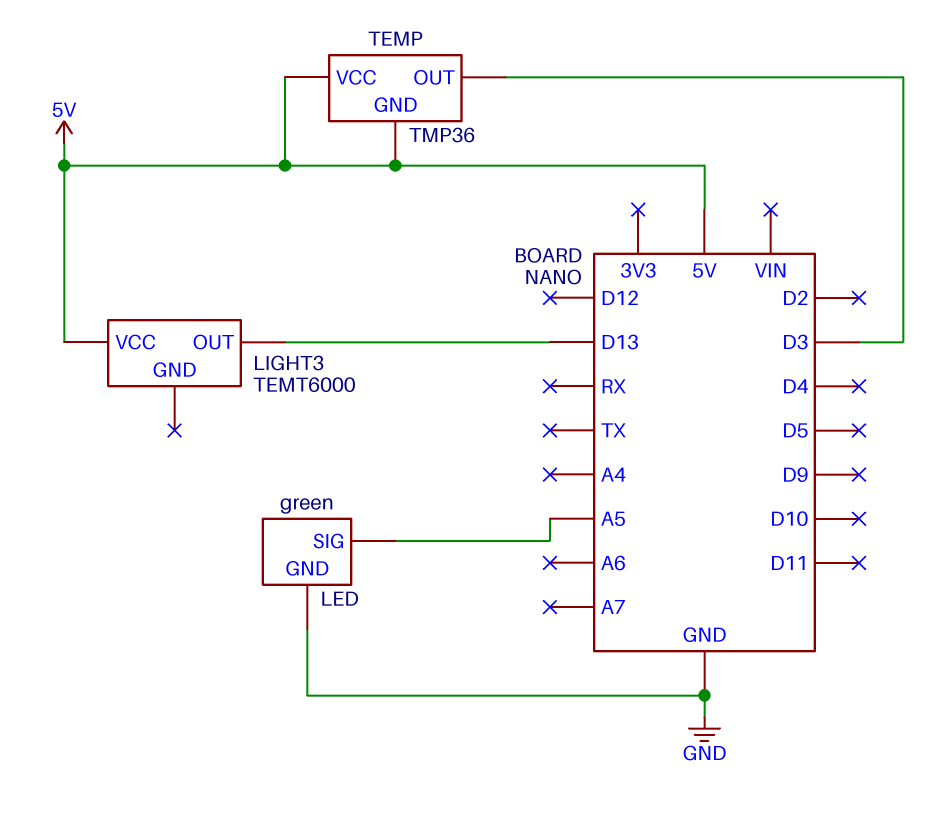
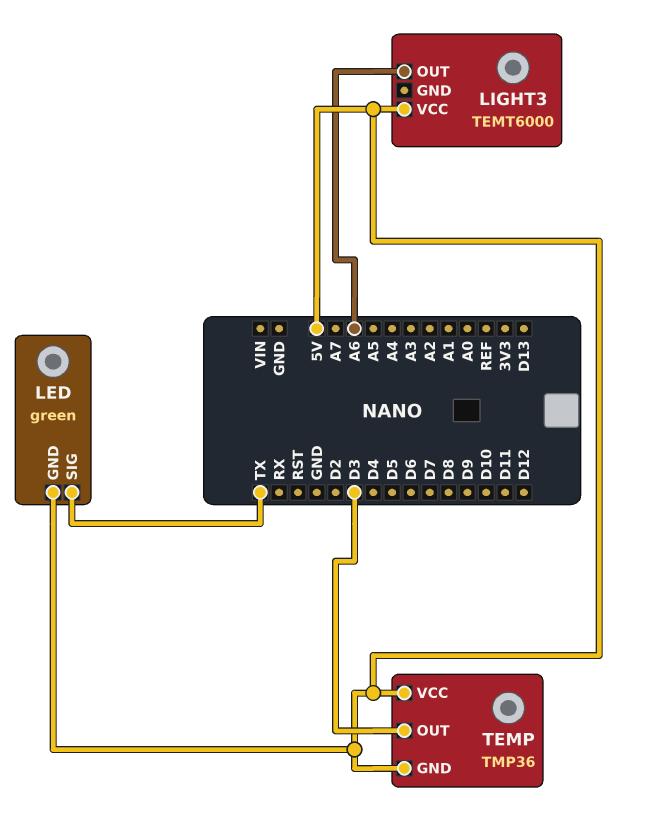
LED pin GND: GND -> 5V
LED pin SIG: A5 -> TX
LIGHT3 pin OUT: D13 -> A6

